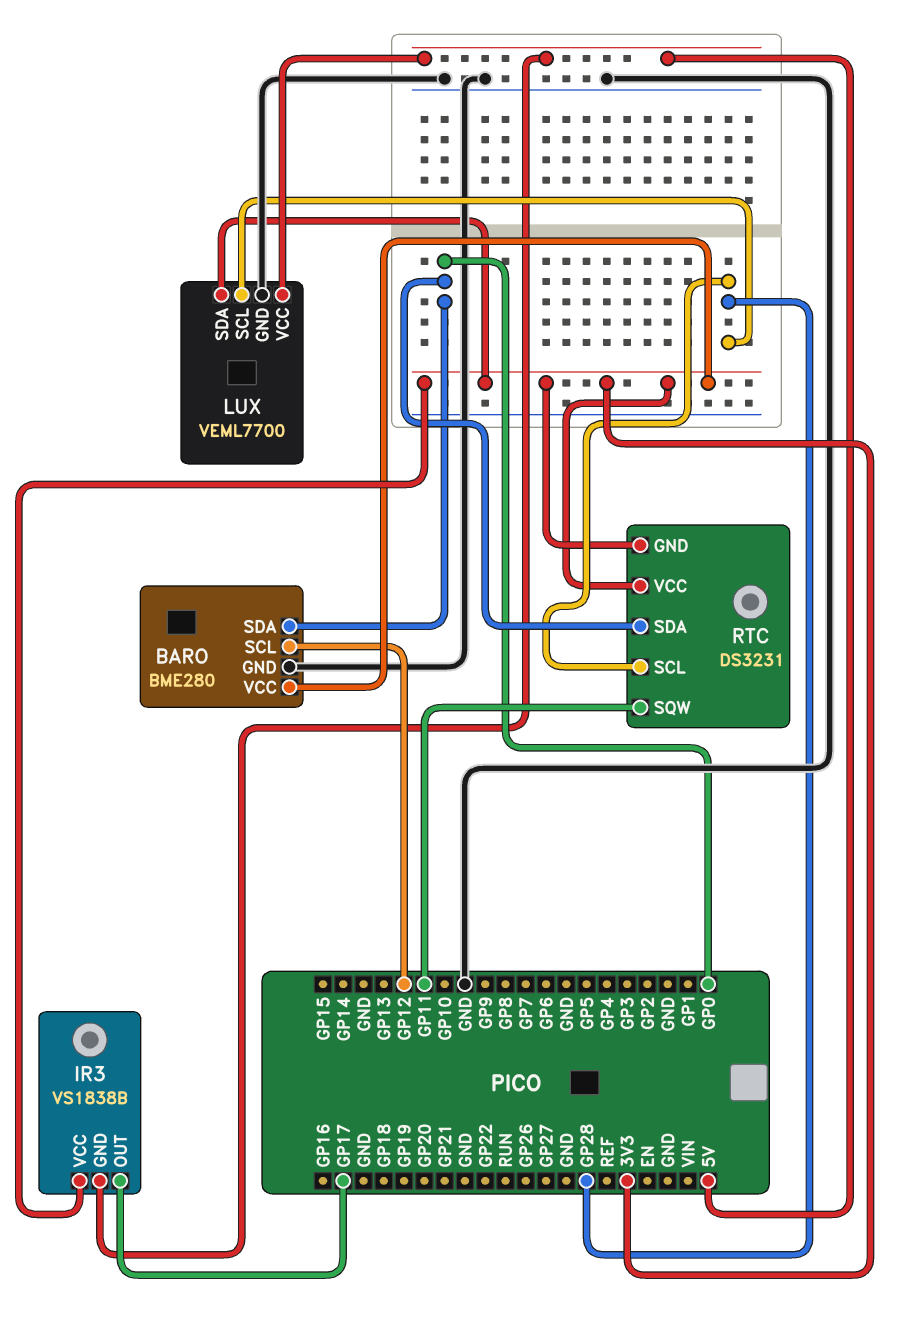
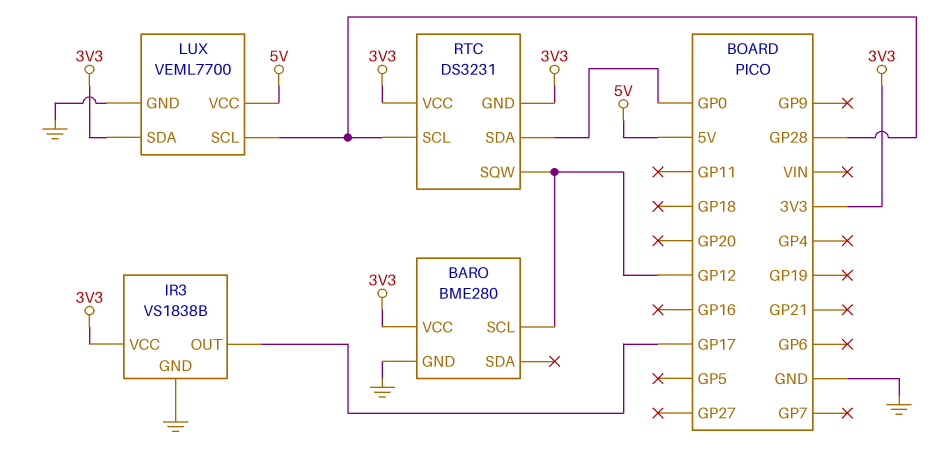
BARO pin SDA: GP0 -> none
IR3 pin GND: 5V -> GND
RTC pin SQW: GP11 -> GP12

